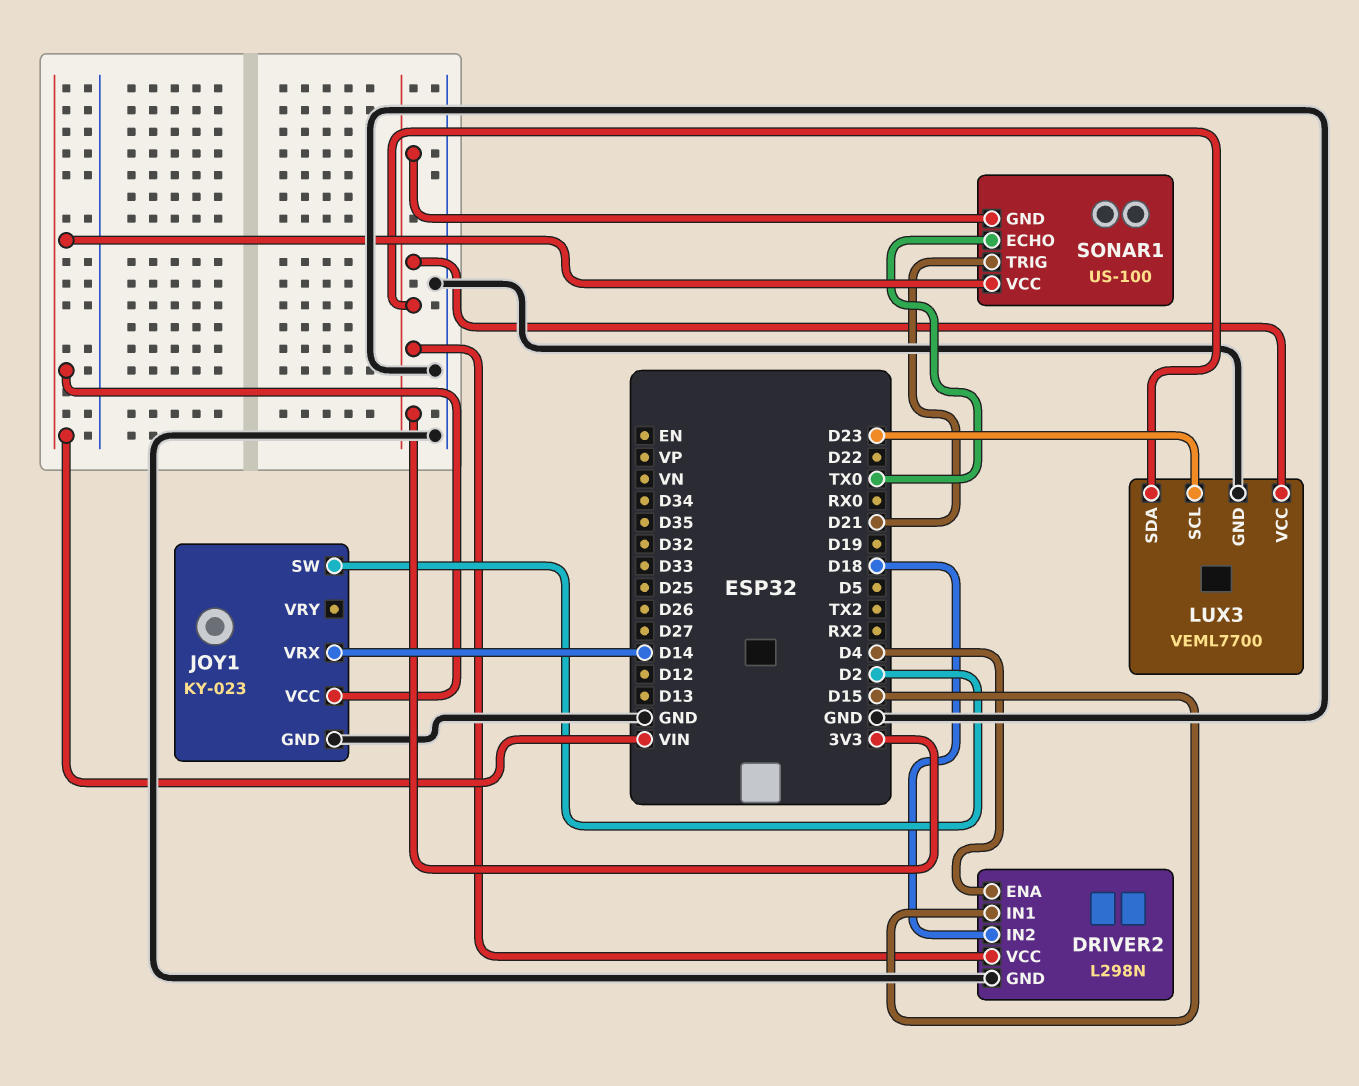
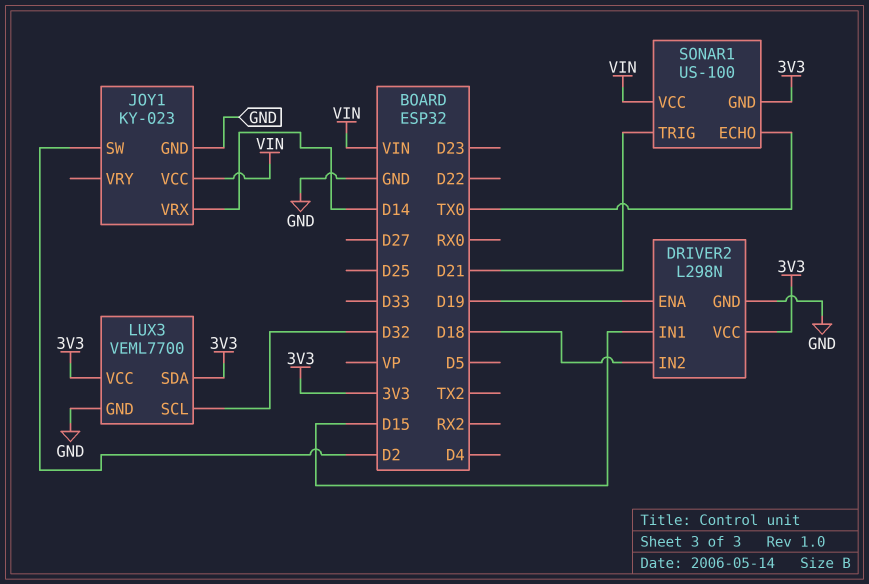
DRIVER2 pin ENA: D4 -> D19
LUX3 pin SCL: D23 -> D32

